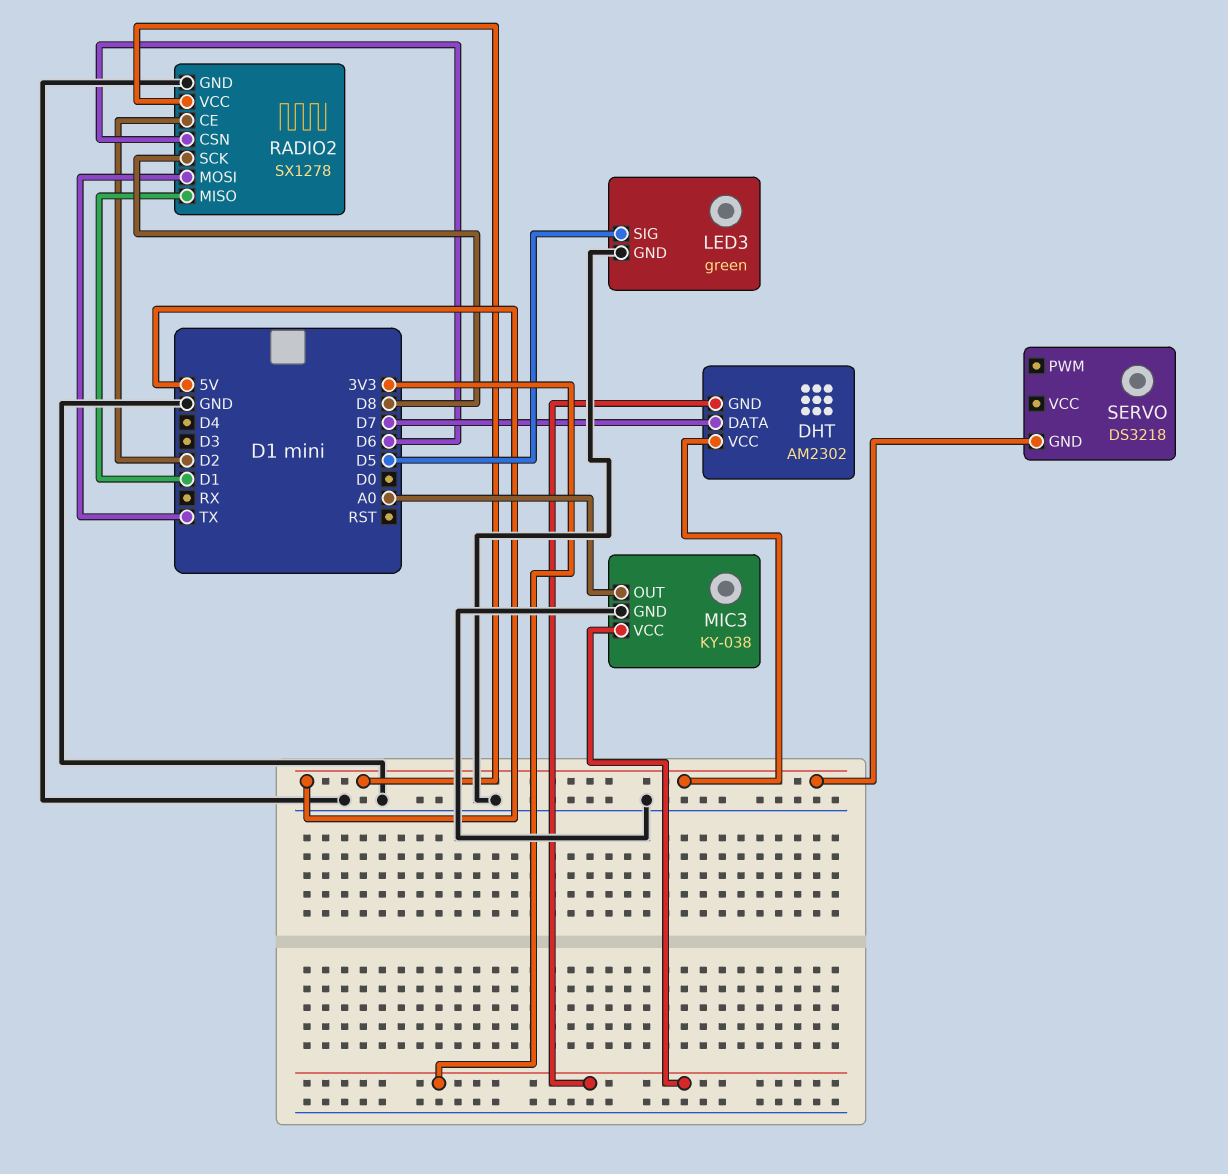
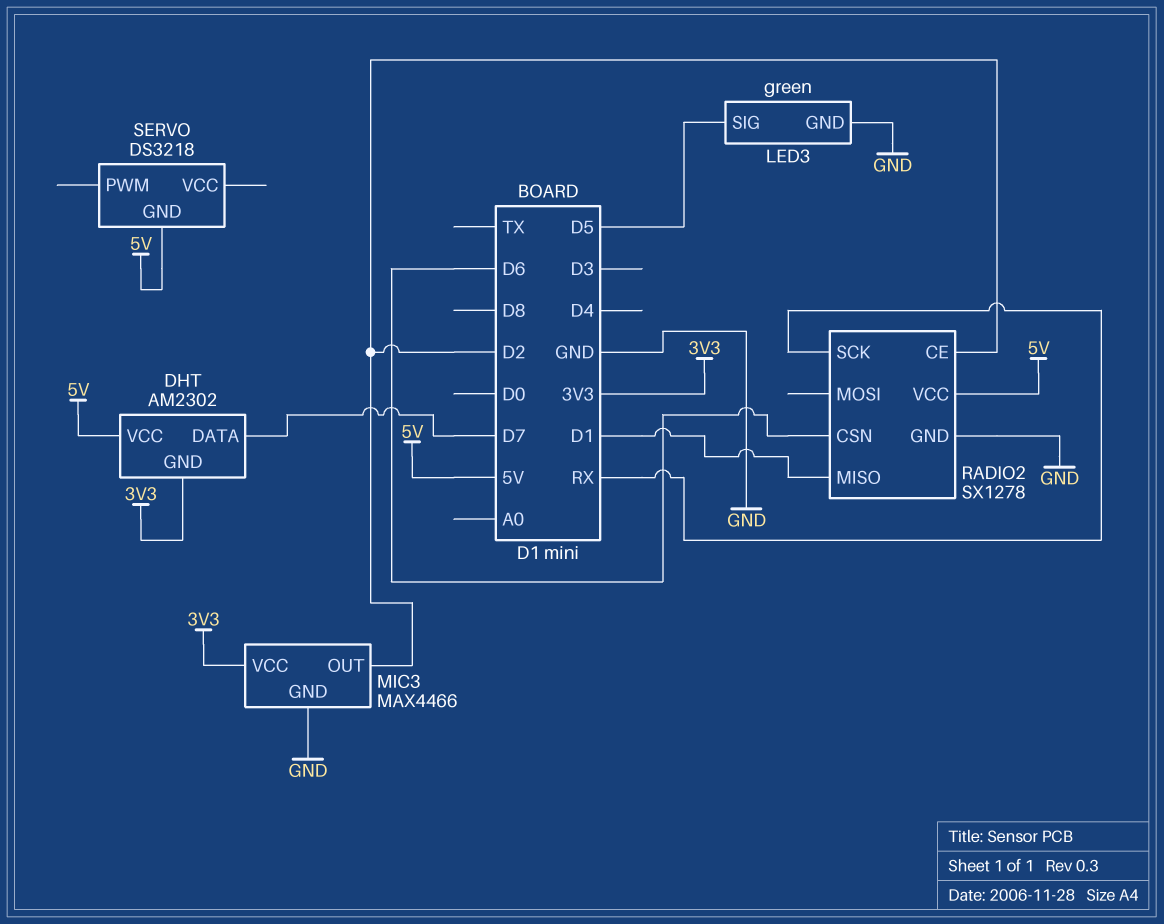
MIC3: KY-038 -> MAX4466
MIC3 pin OUT: A0 -> D2
RADIO2 pin MOSI: TX -> none
RADIO2 pin SCK: D8 -> RX

